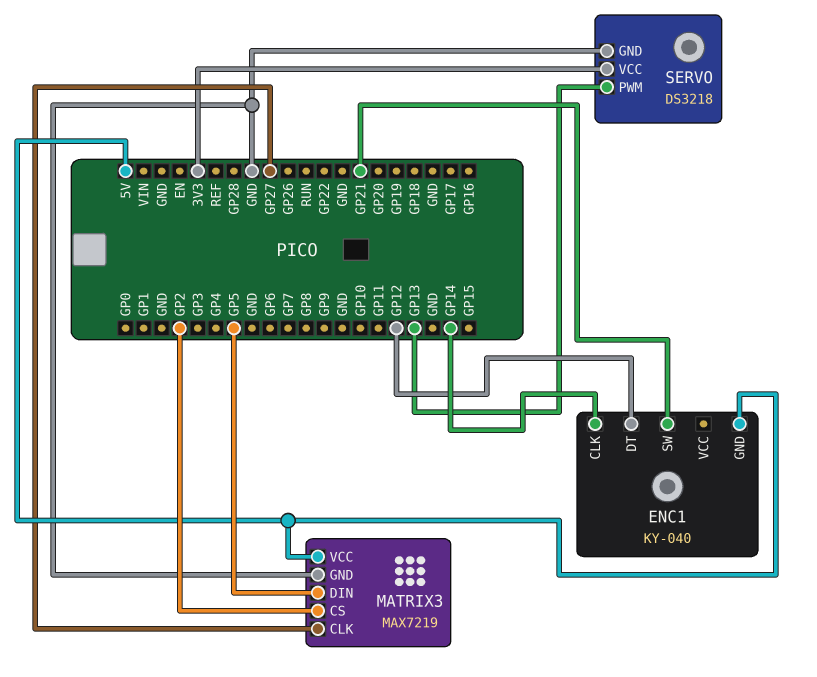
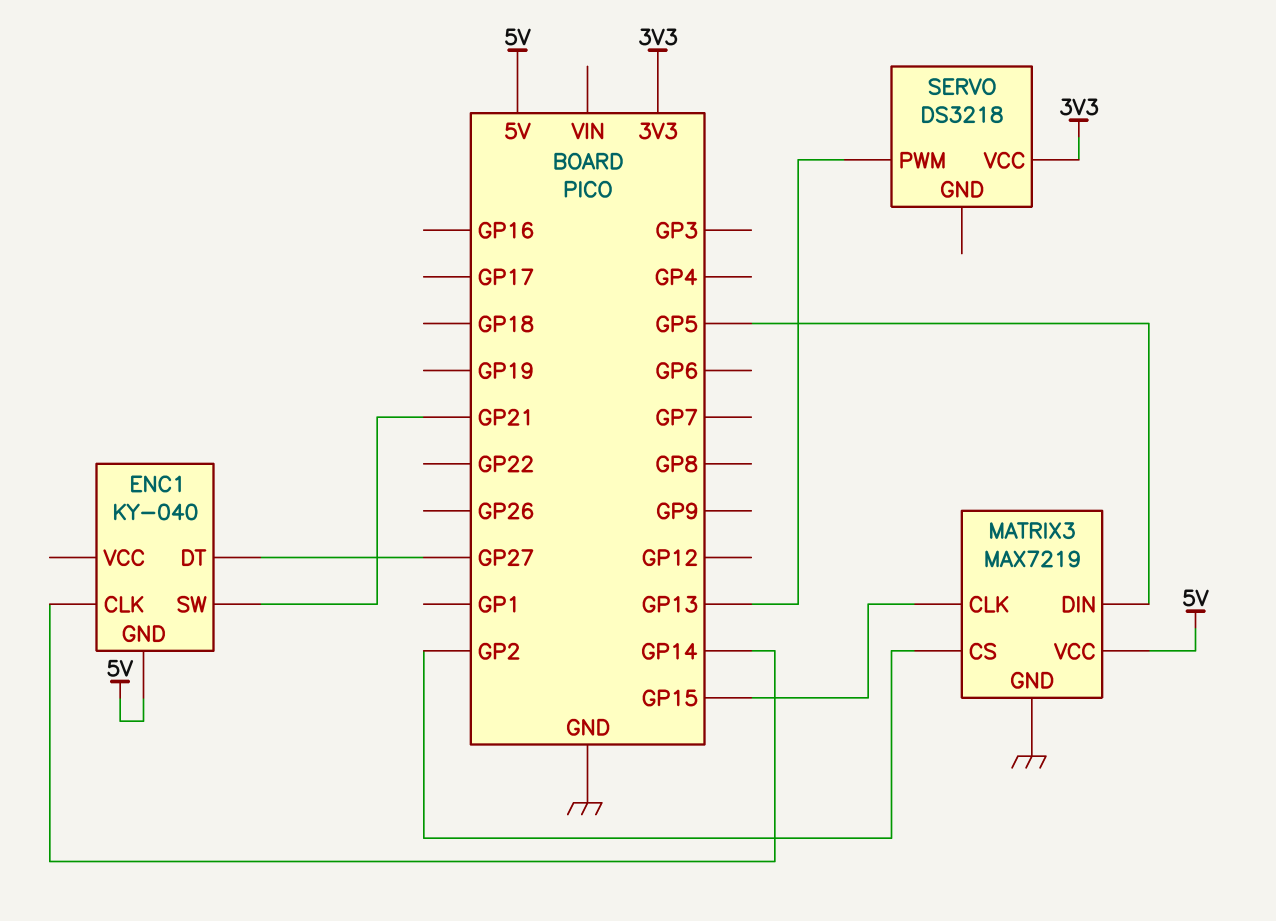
ENC1 pin DT: GP12 -> GP27
MATRIX3 pin CLK: GP27 -> GP15
SERVO pin GND: GND -> none

